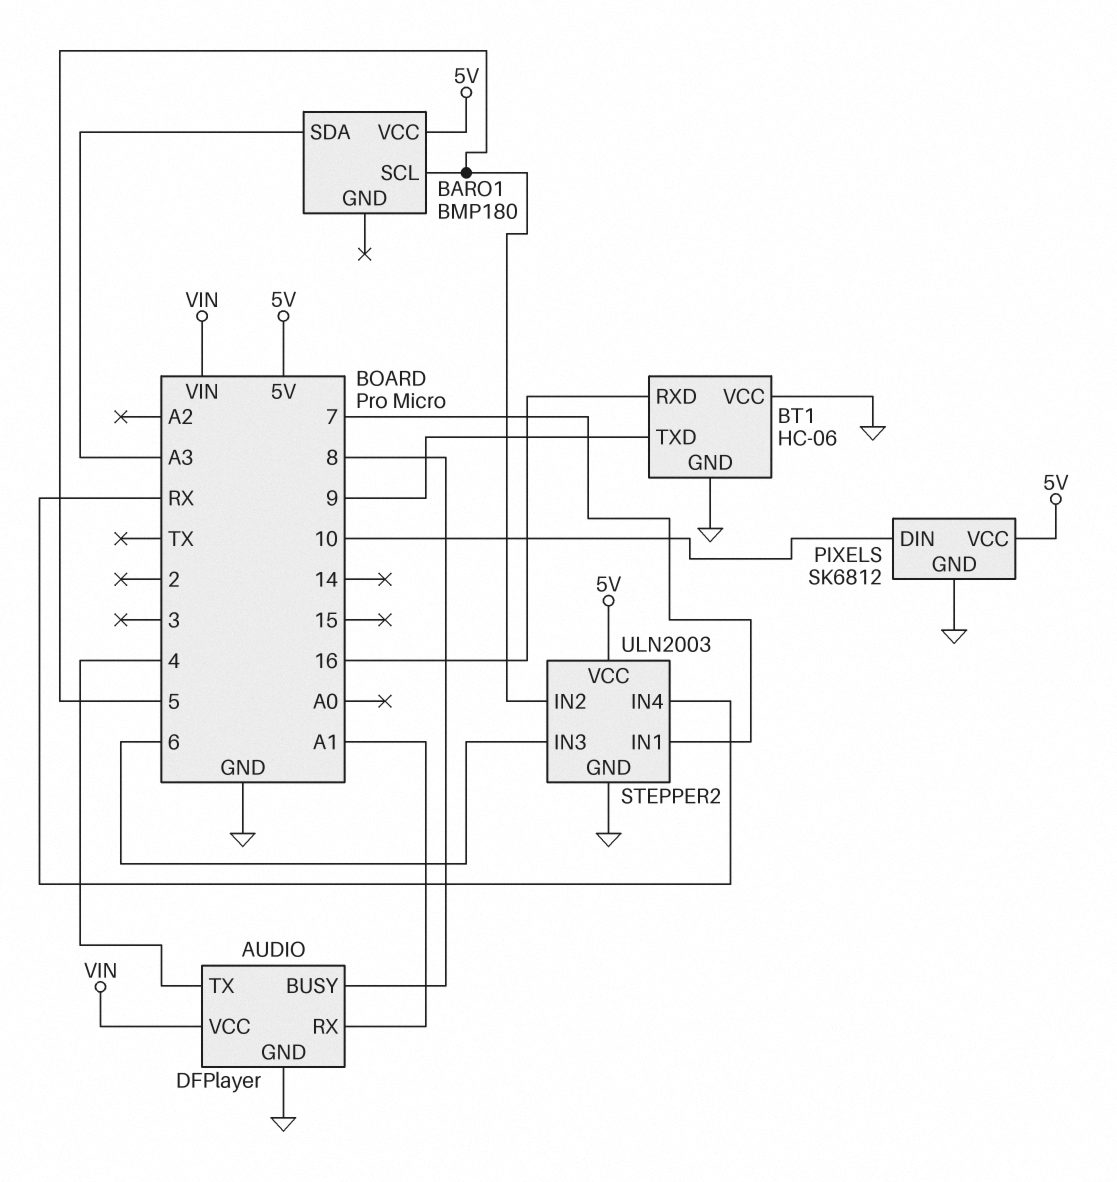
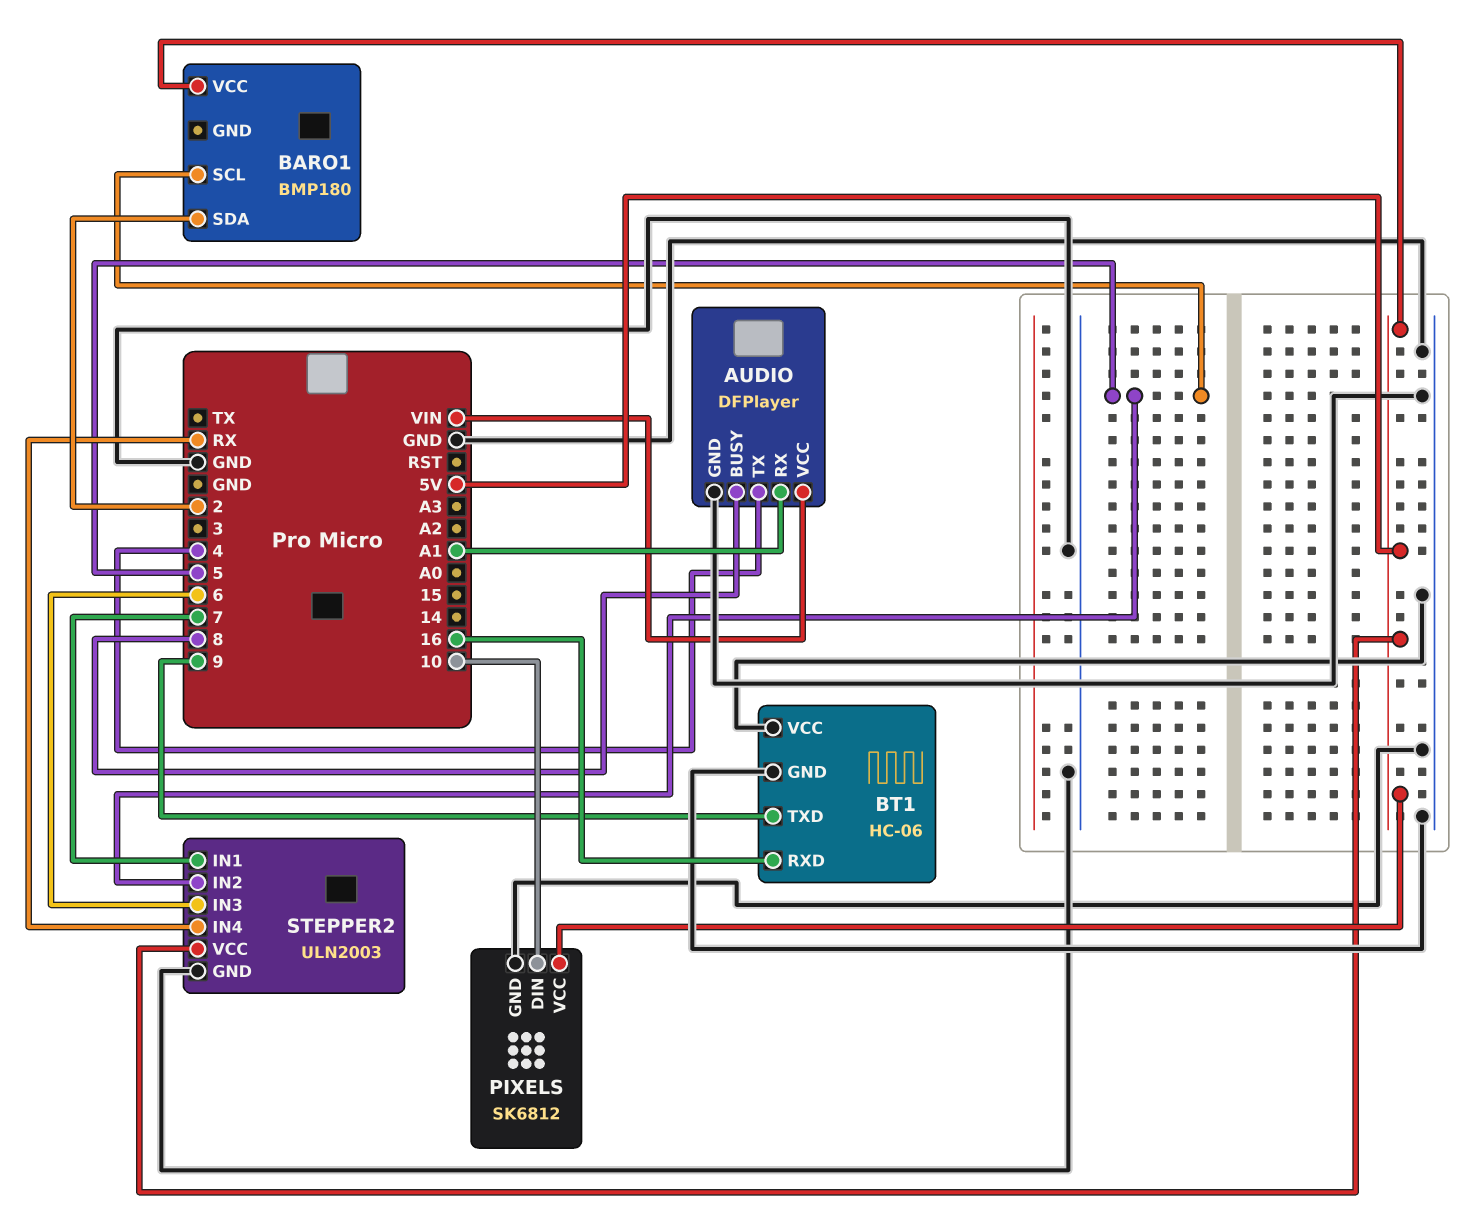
BARO1 pin SDA: A3 -> 2

